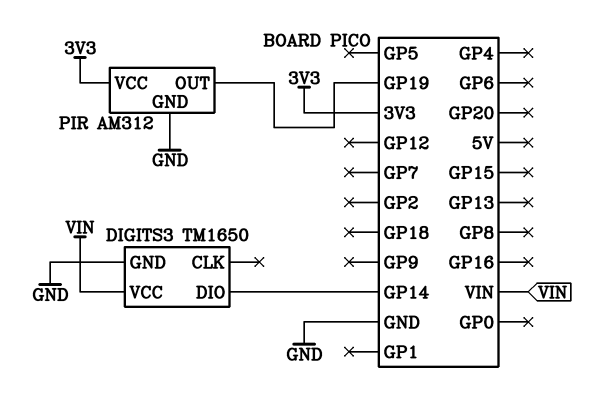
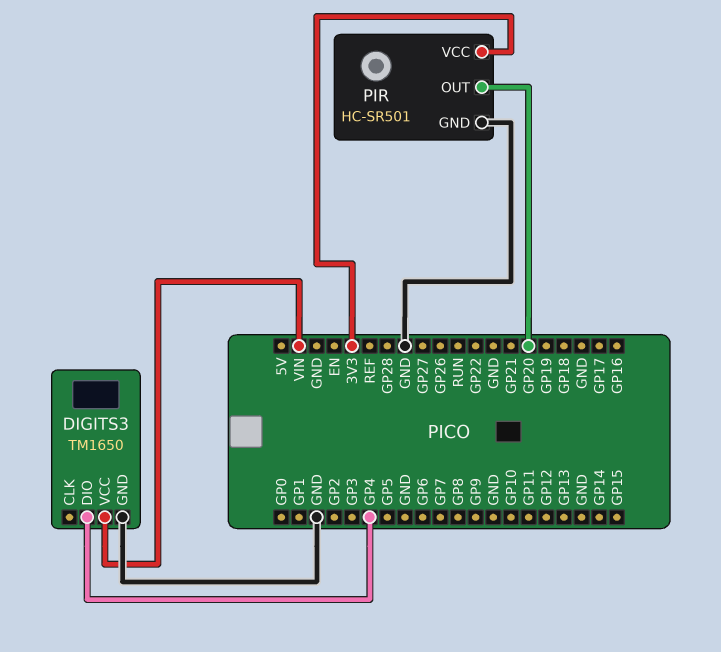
DIGITS3 pin DIO: GP14 -> GP4
PIR: AM312 -> HC-SR501
PIR pin OUT: GP19 -> GP20

